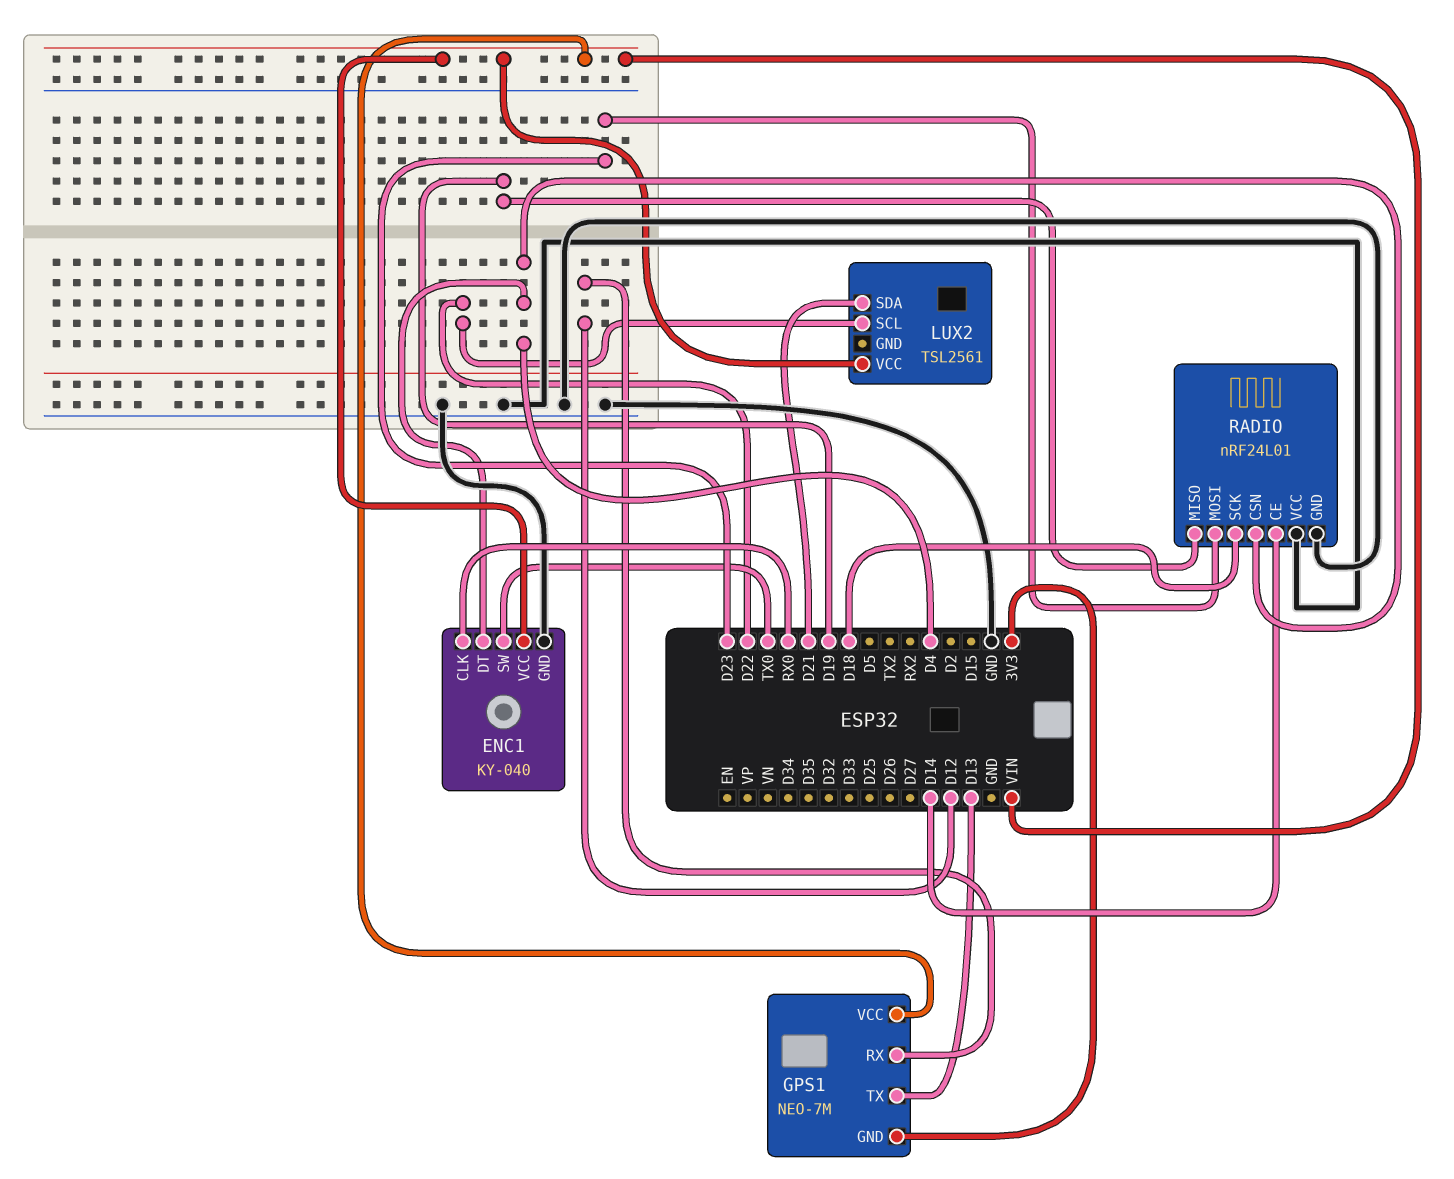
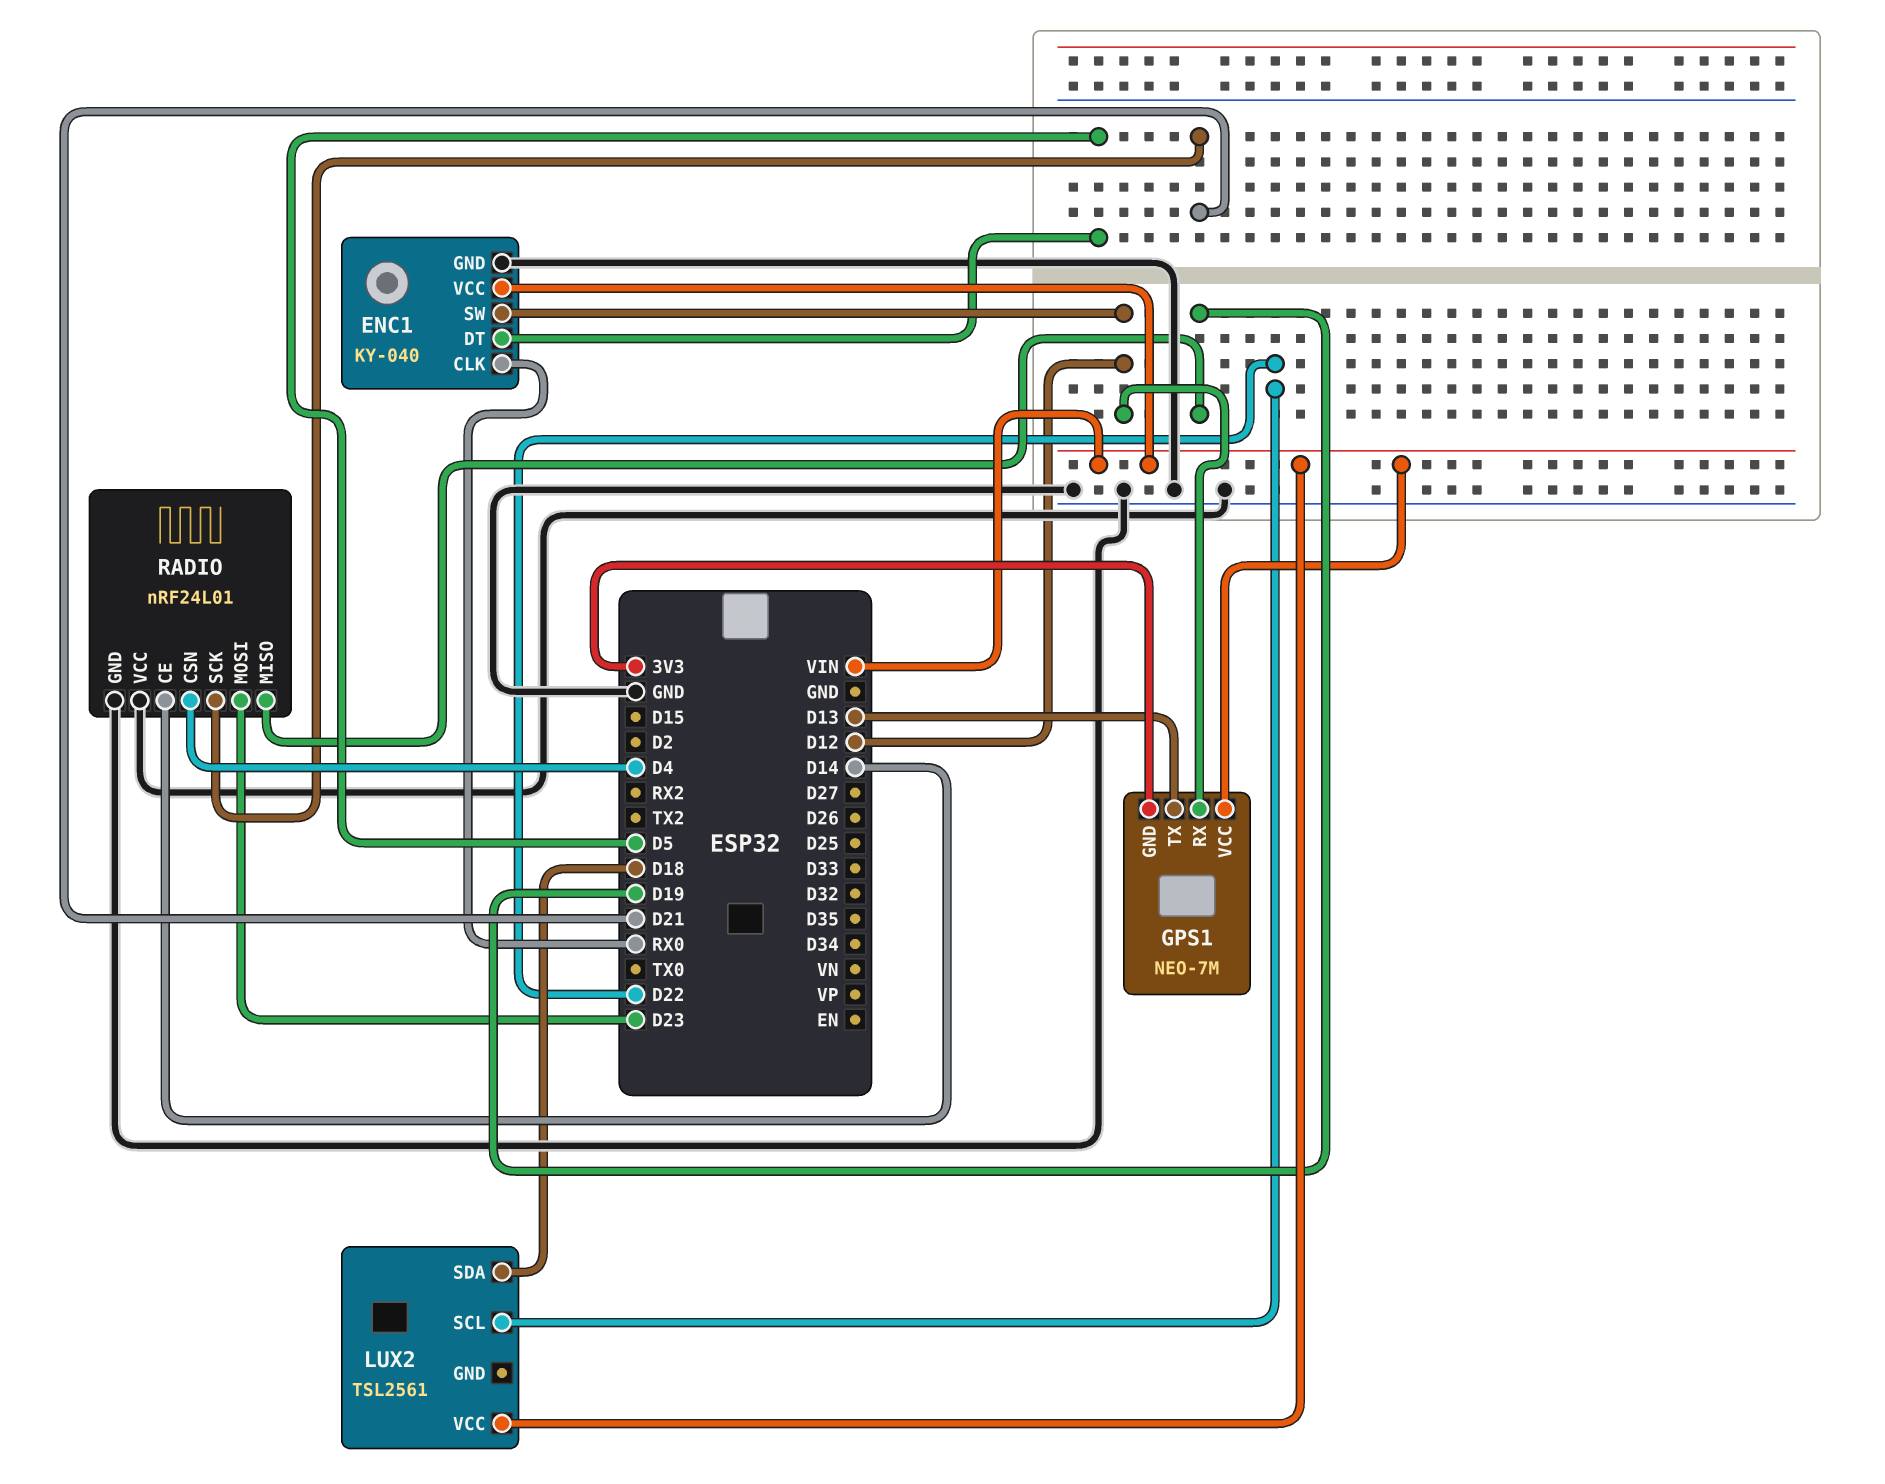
ENC1 pin DT: D4 -> D5
ENC1 pin SW: TX0 -> D12
LUX2 pin SDA: D21 -> D18
RADIO pin SCK: D18 -> D21

